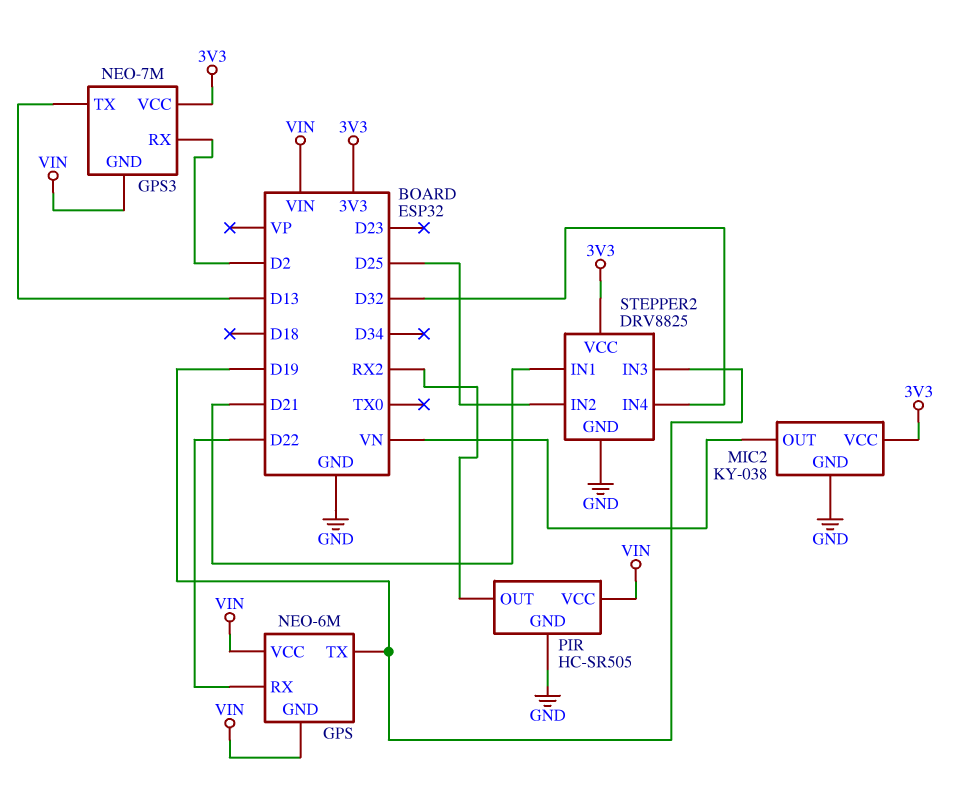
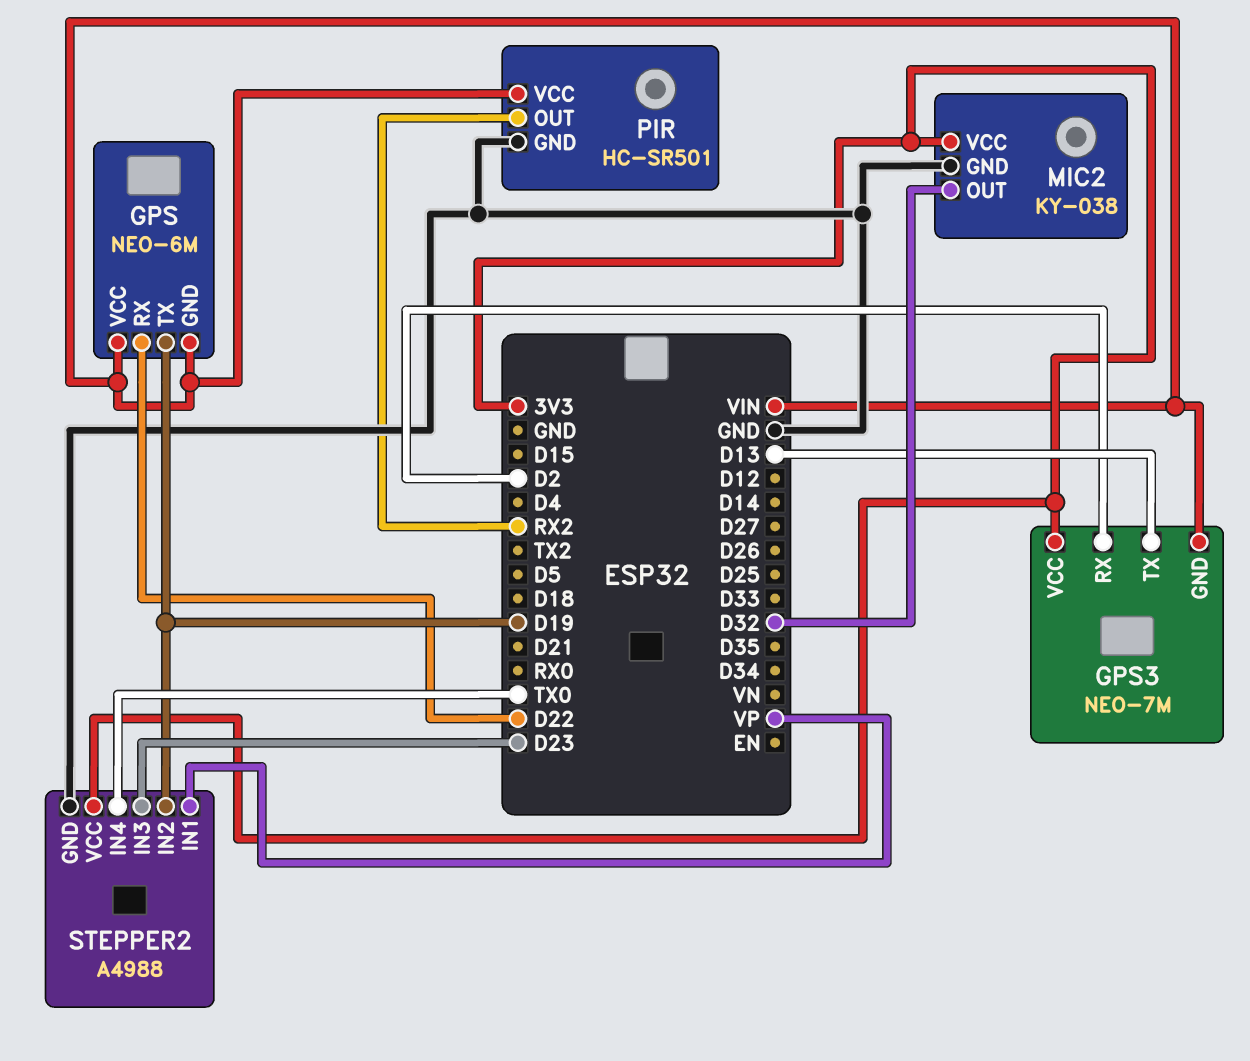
MIC2 pin OUT: VN -> D32
PIR: HC-SR505 -> HC-SR501
STEPPER2: DRV8825 -> A4988
STEPPER2 pin IN1: D21 -> VP
STEPPER2 pin IN2: D25 -> D19
STEPPER2 pin IN3: D19 -> D23
STEPPER2 pin IN4: D32 -> TX0

